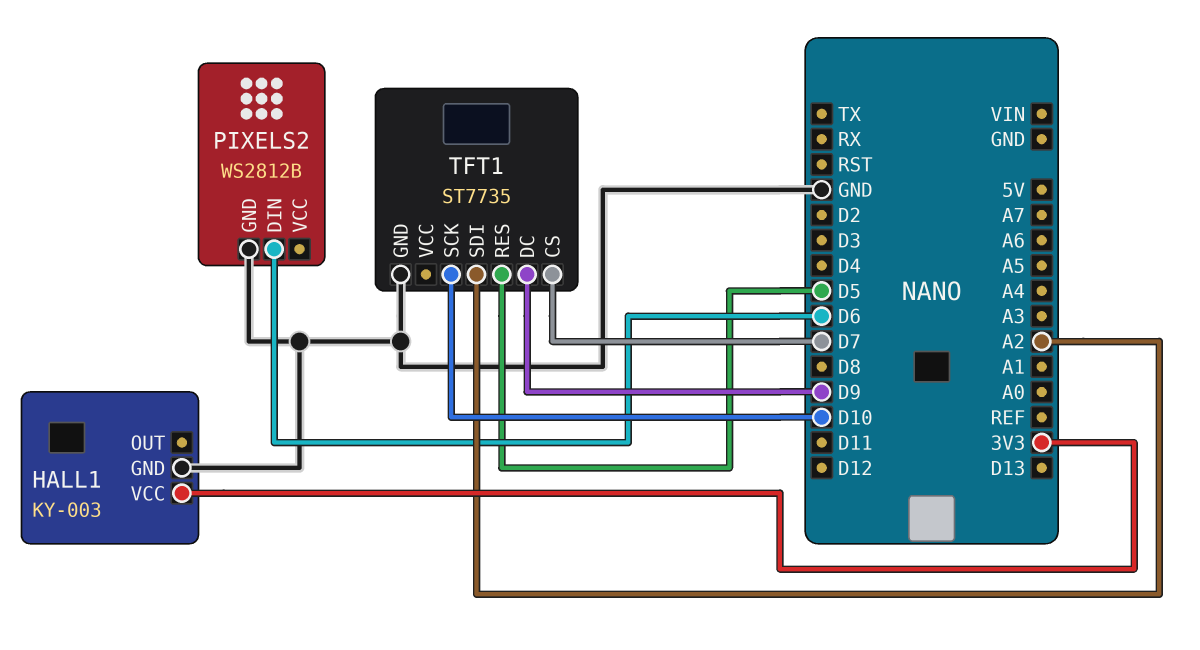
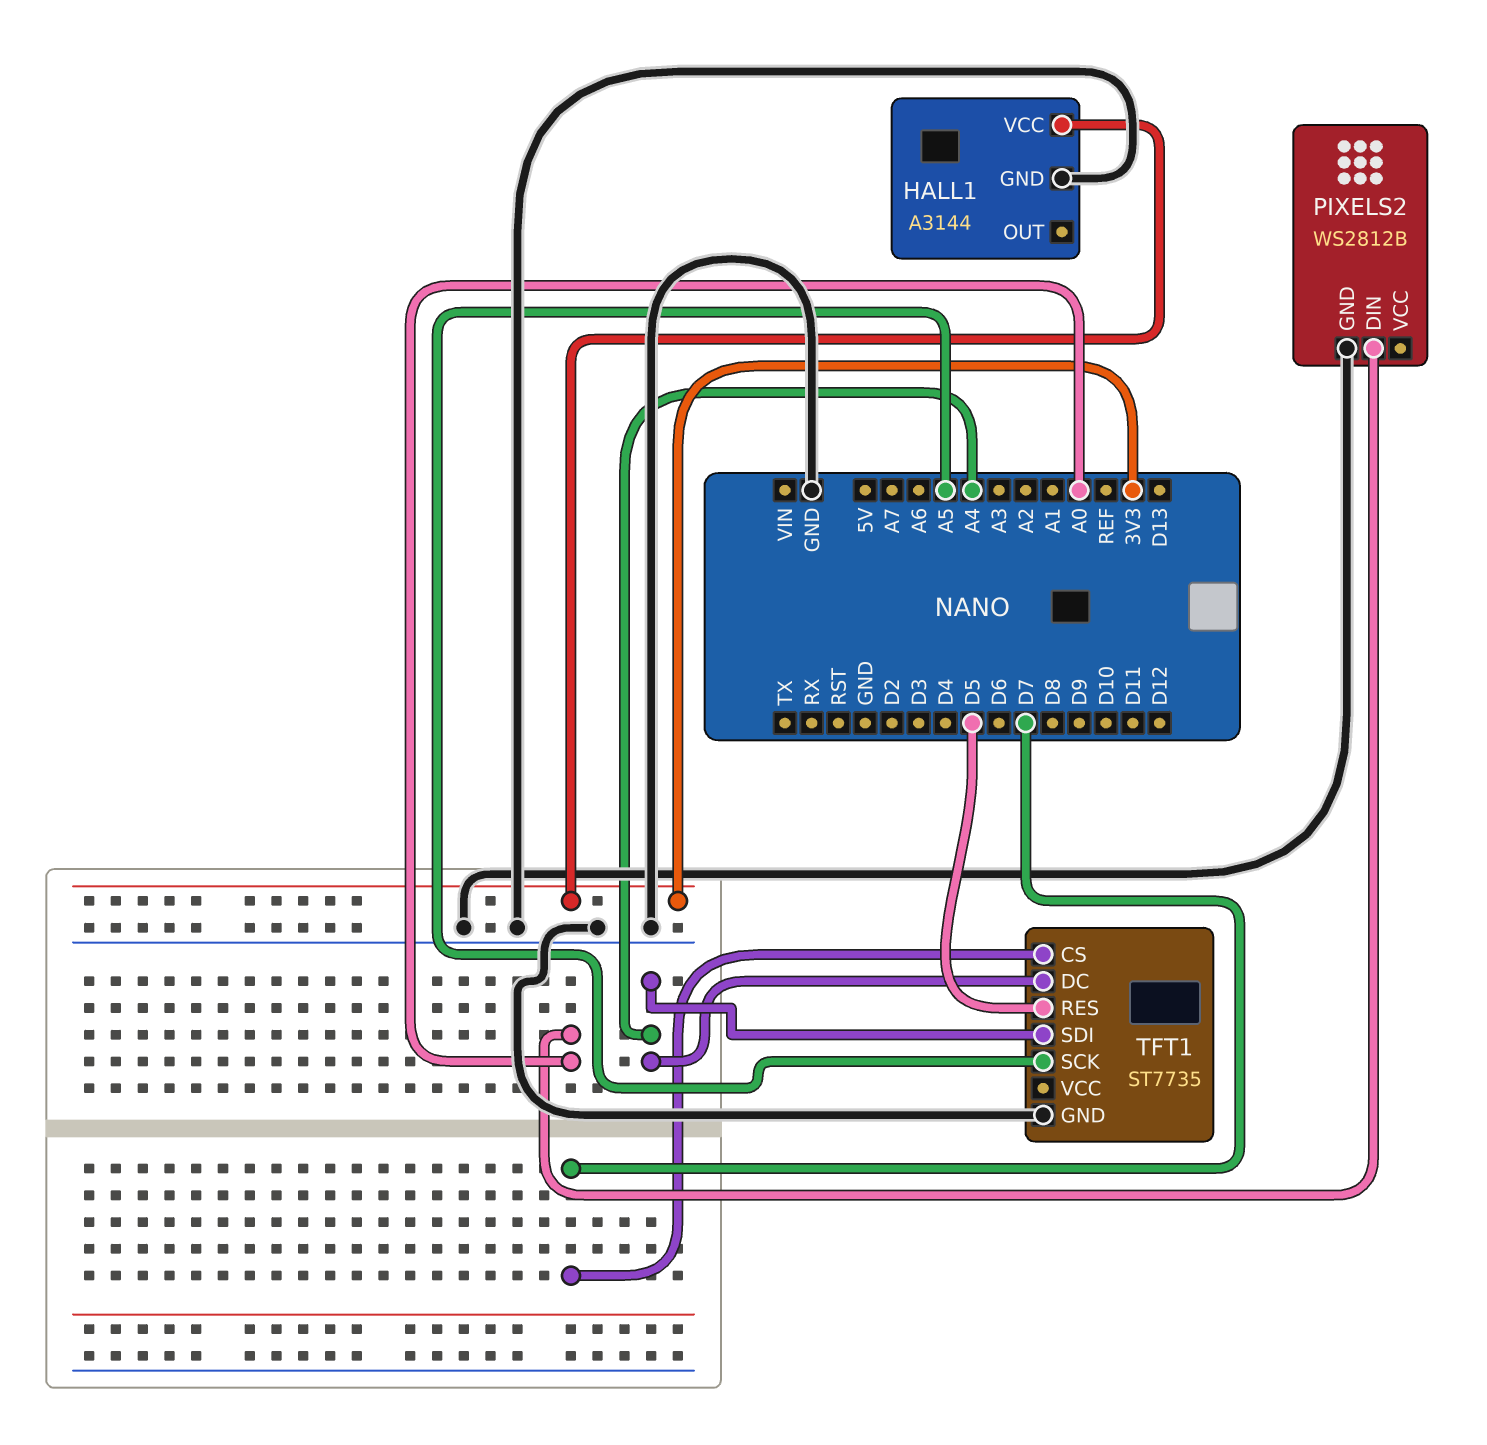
HALL1: KY-003 -> A3144
PIXELS2 pin DIN: D6 -> A0
TFT1 pin DC: D9 -> A4
TFT1 pin SCK: D10 -> A5
TFT1 pin SDI: A2 -> A4

